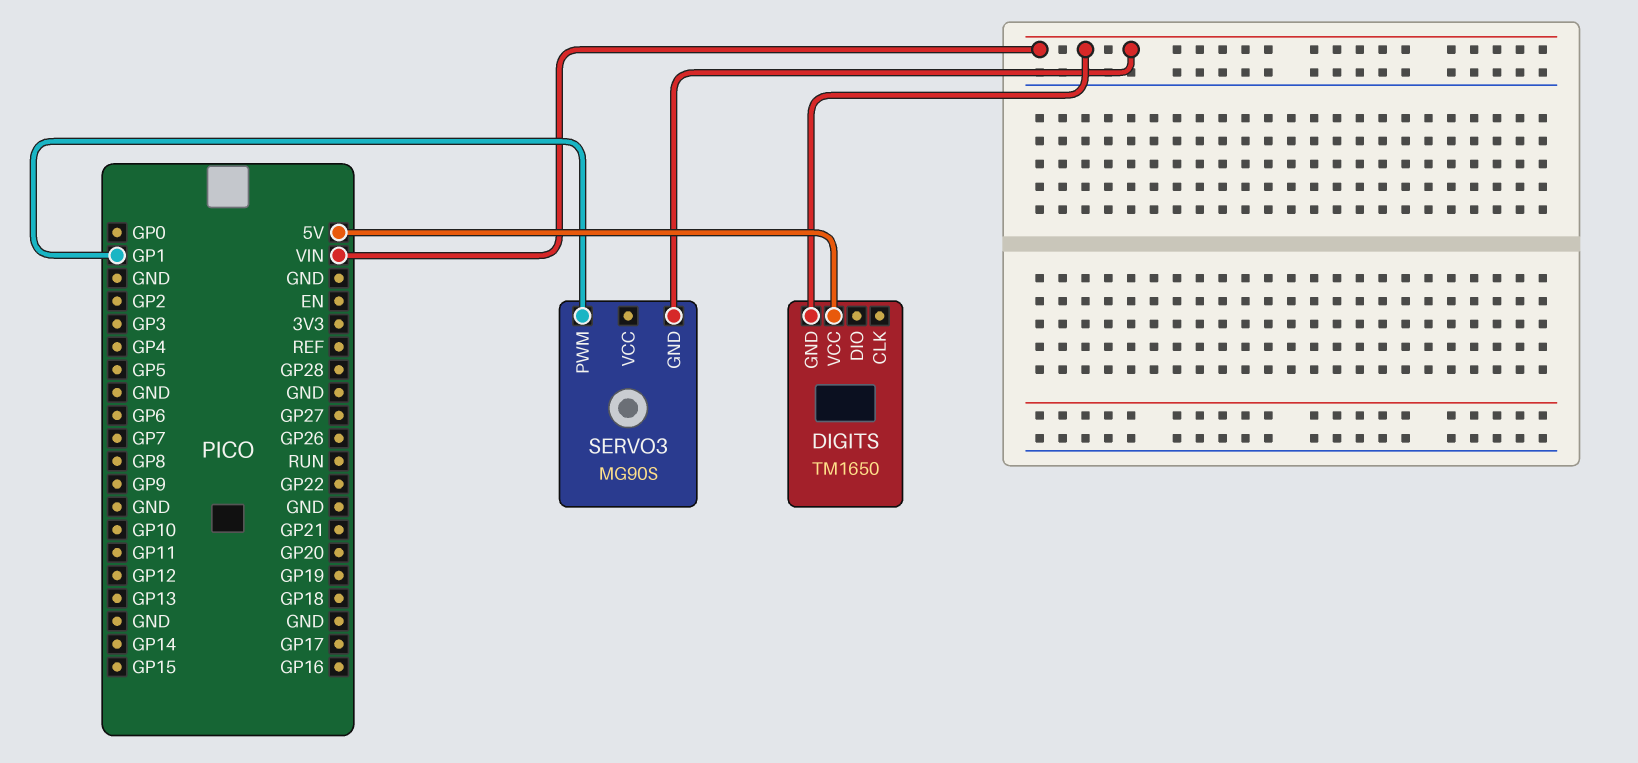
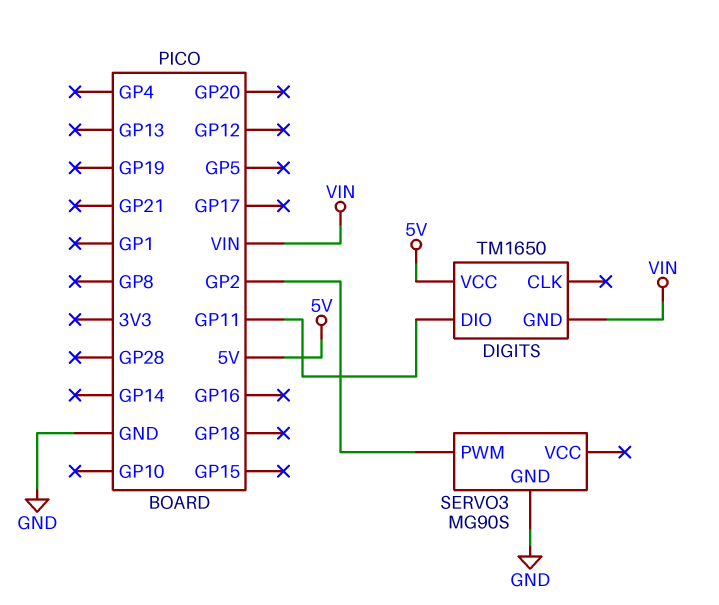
DIGITS pin DIO: none -> GP11
SERVO3 pin GND: VIN -> GND
SERVO3 pin PWM: GP1 -> GP2

